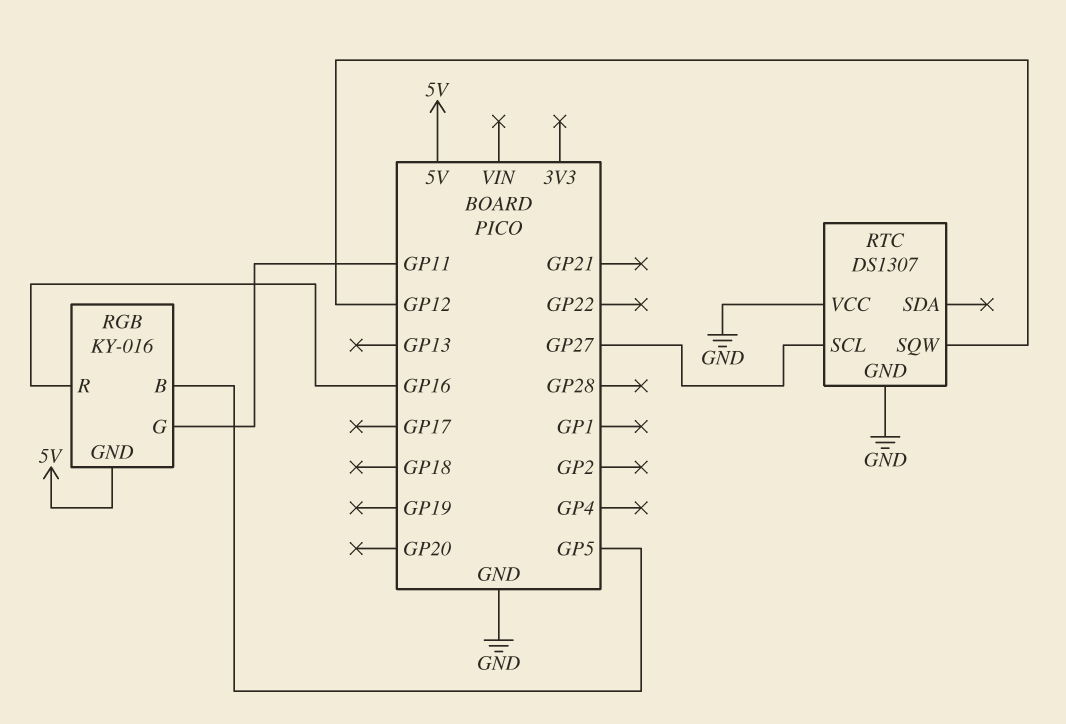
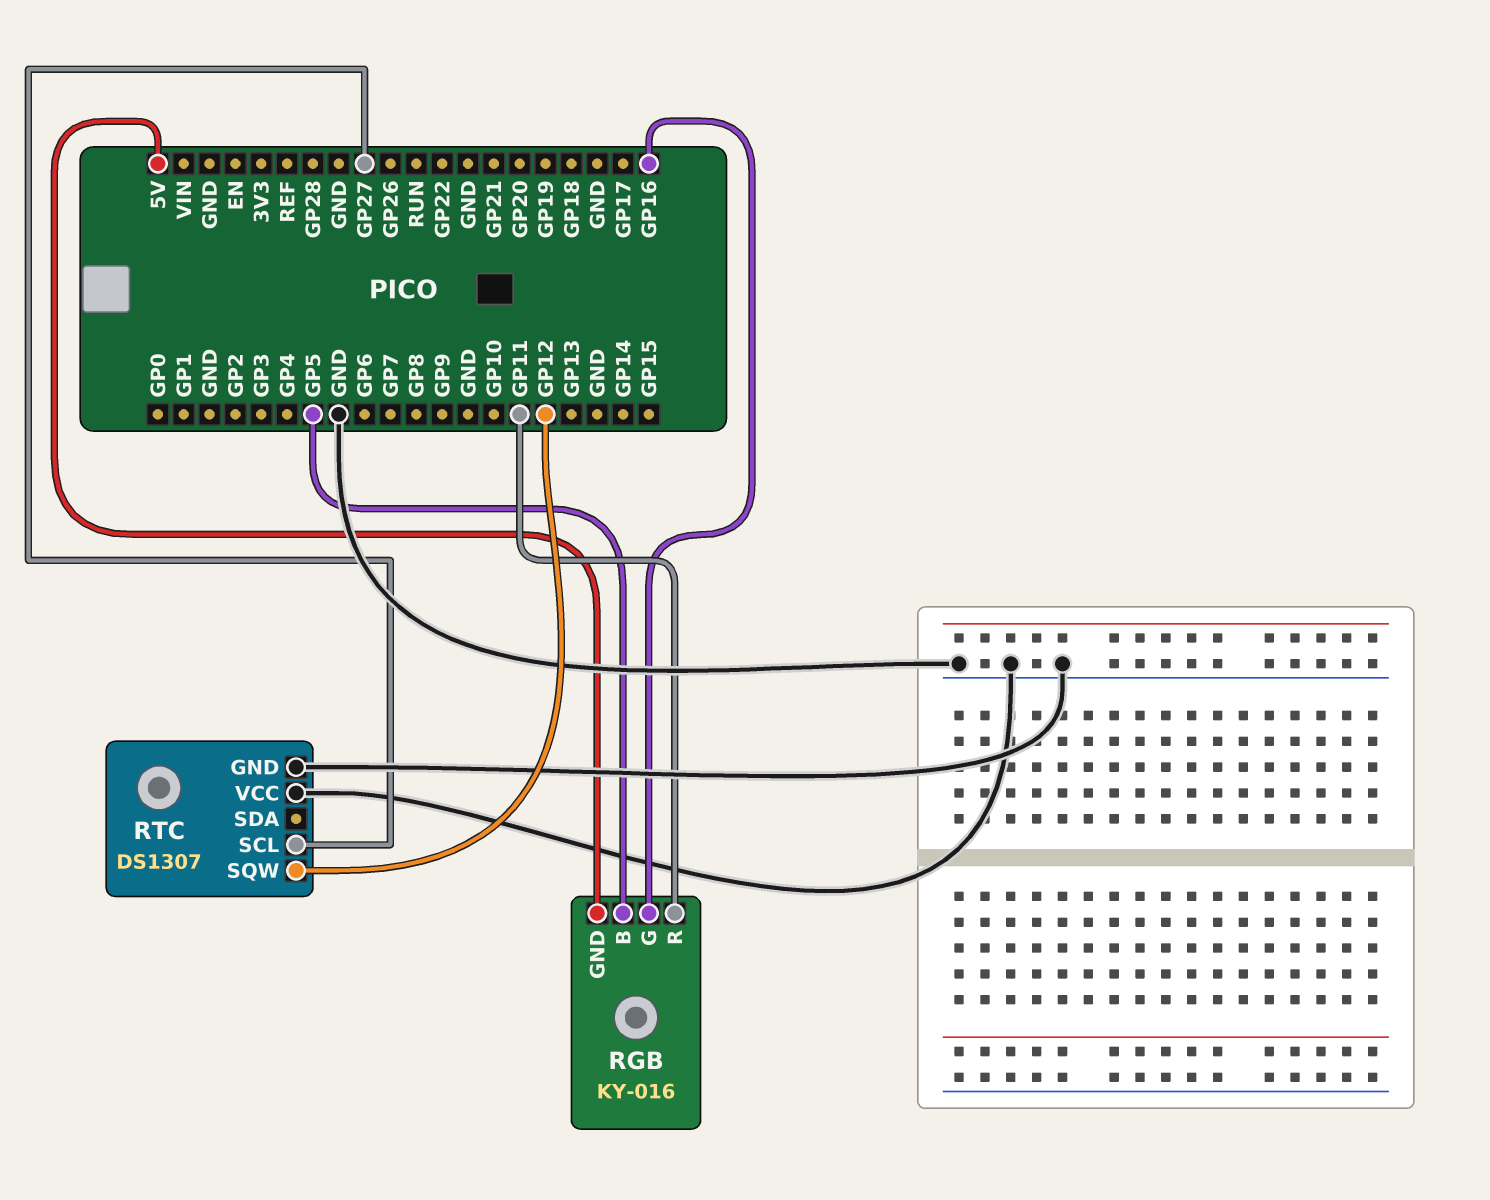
RGB pin G: GP11 -> GP16
RGB pin R: GP16 -> GP11

